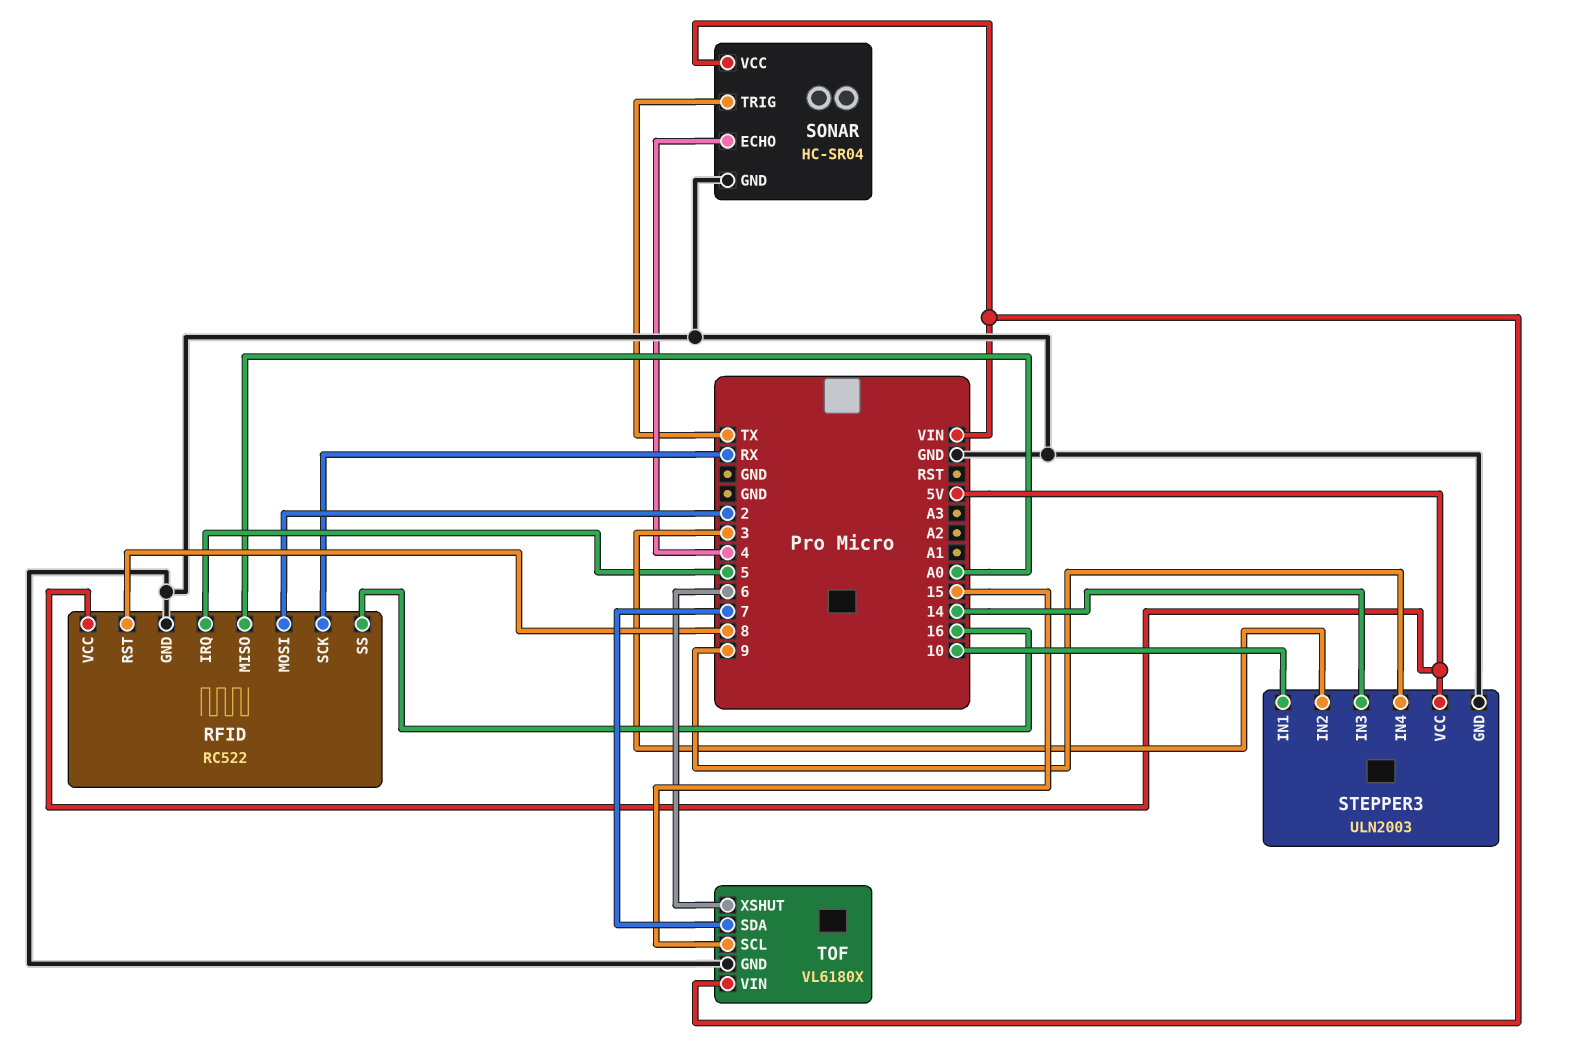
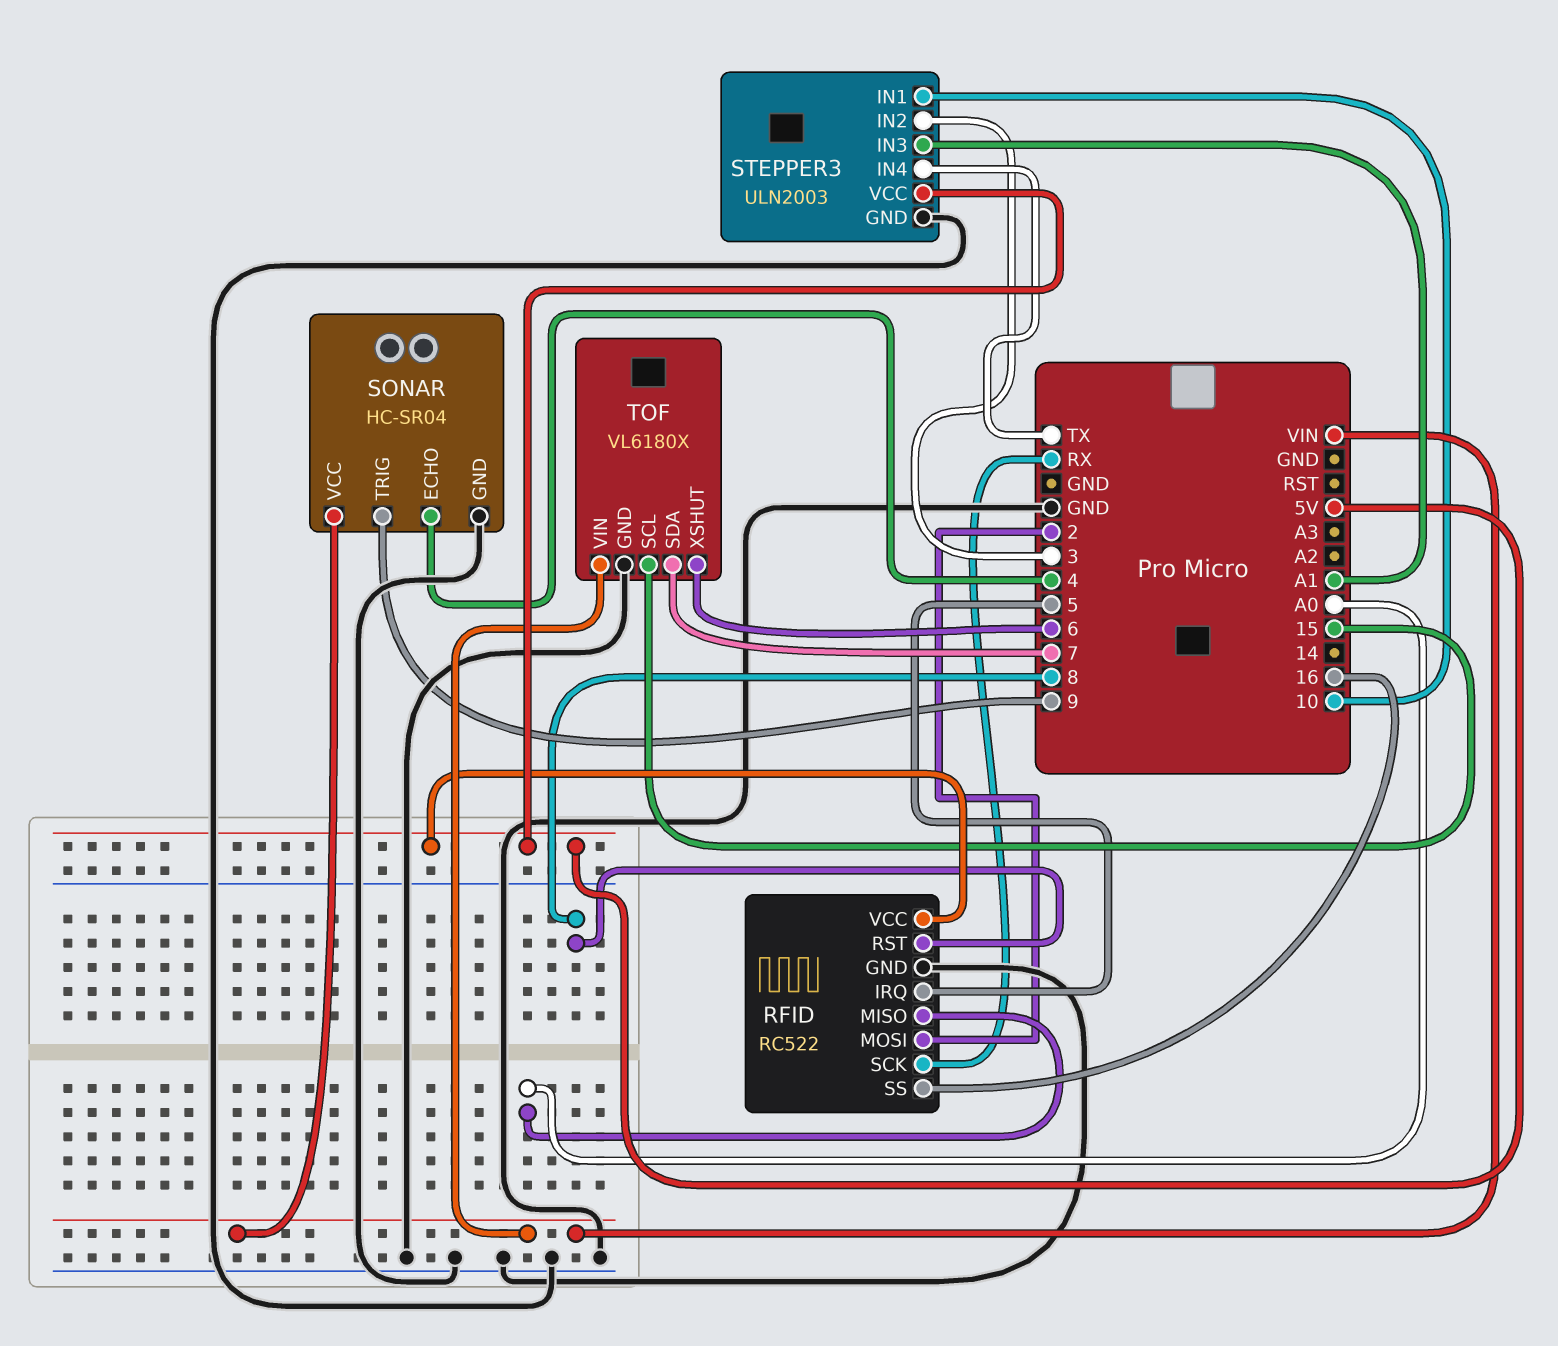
SONAR pin TRIG: TX -> 9
STEPPER3 pin IN3: 14 -> A1
STEPPER3 pin IN4: 9 -> TX

